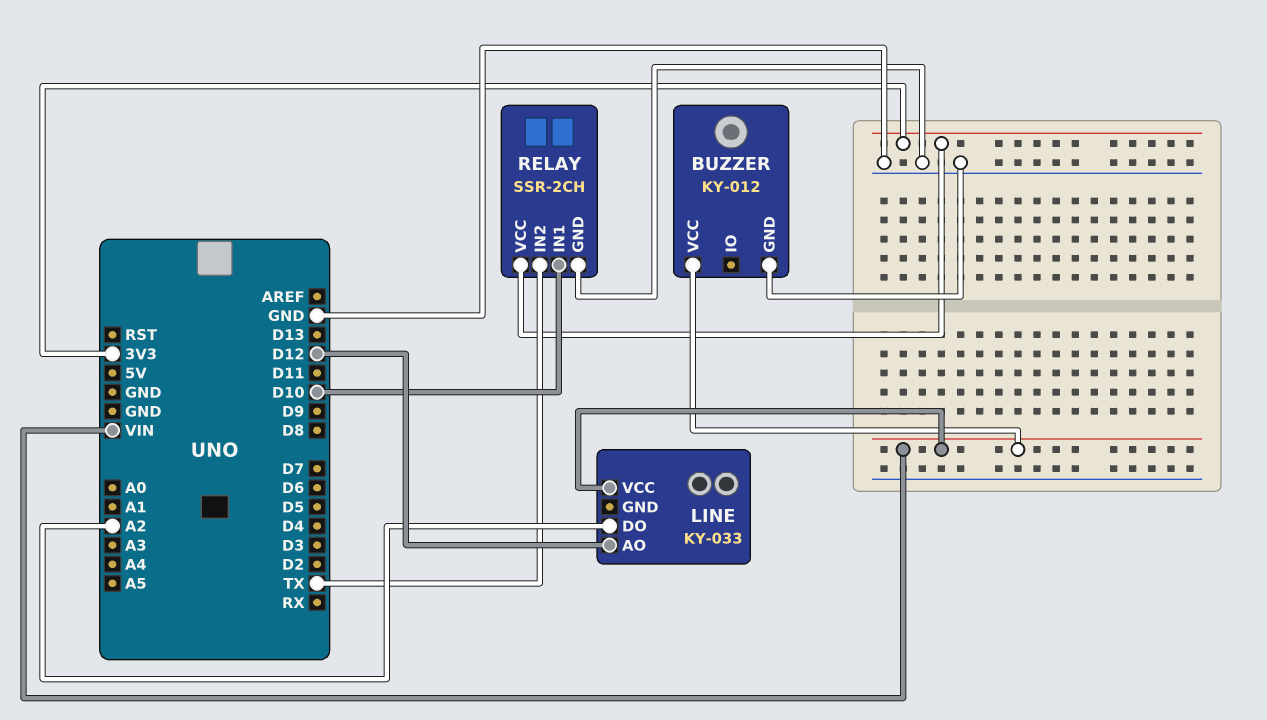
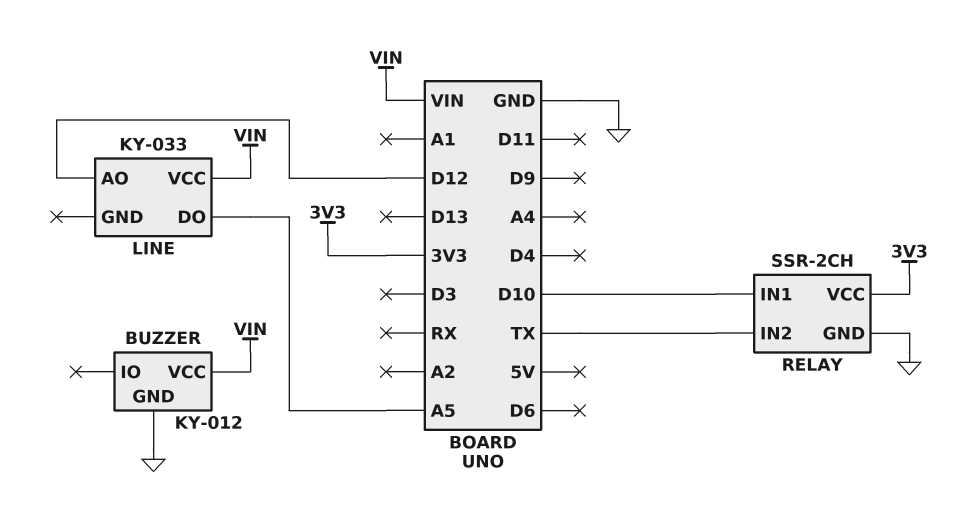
LINE pin DO: A2 -> A5

